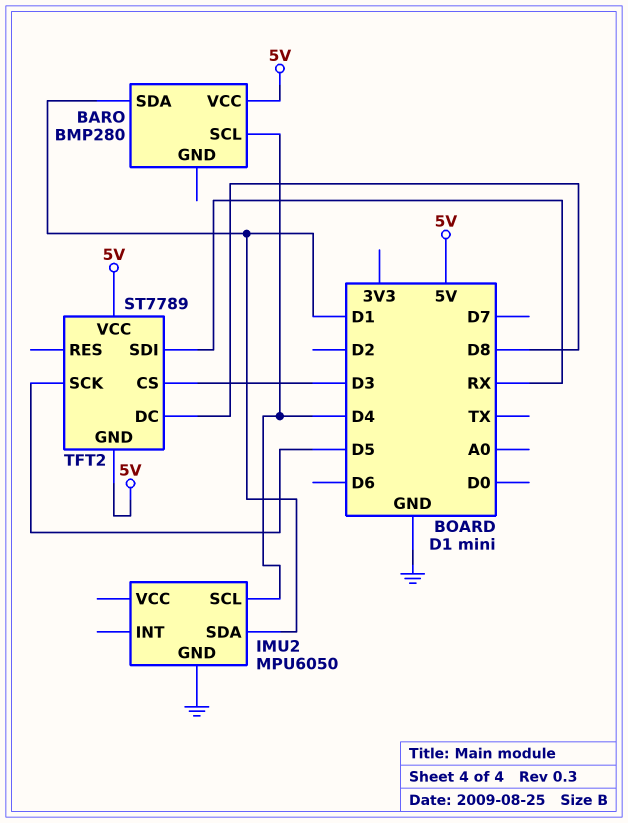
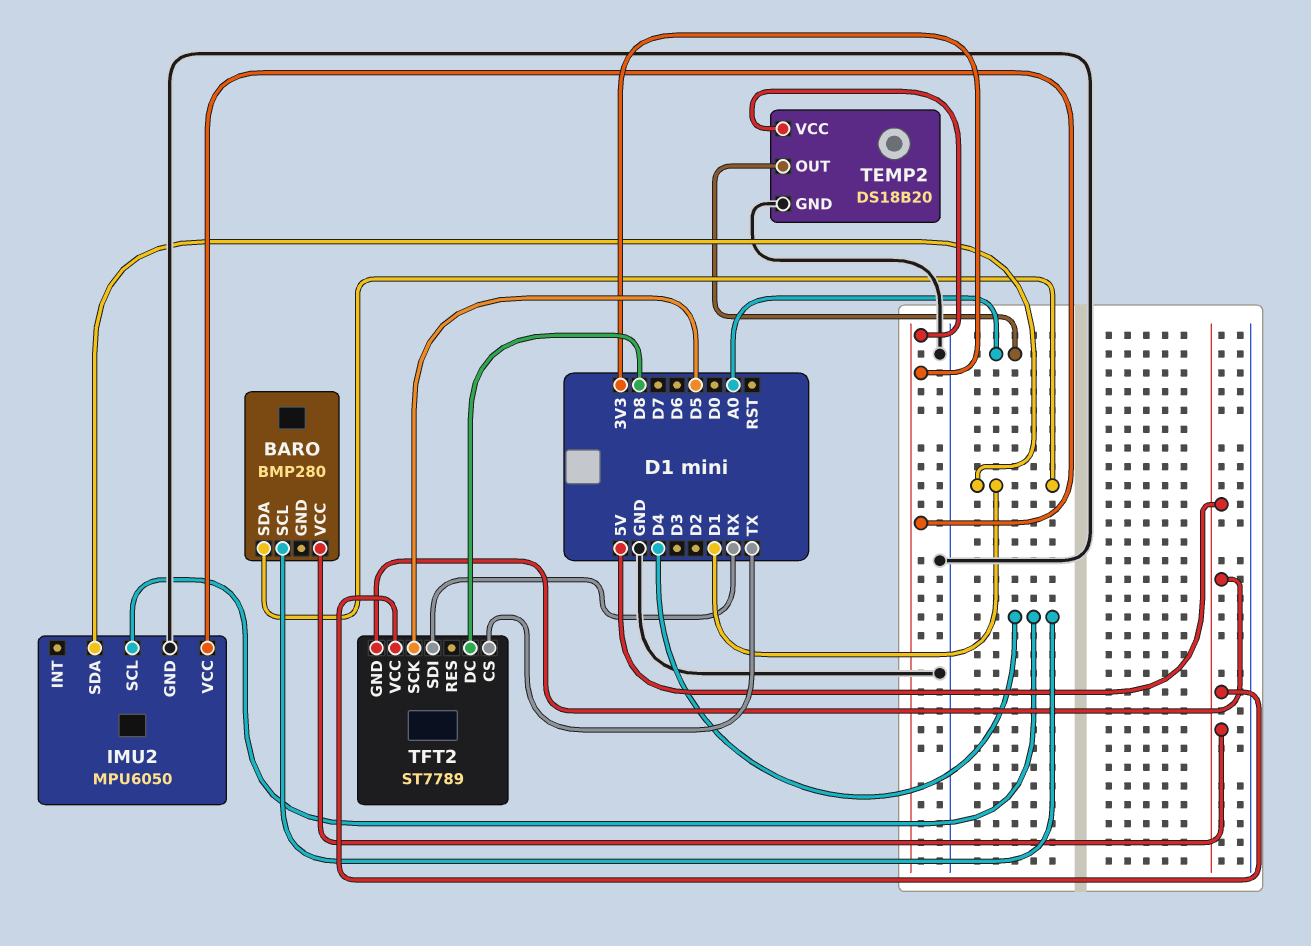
IMU2 pin VCC: none -> 3V3
TEMP2: none -> DS18B20
TEMP2 pin GND: none -> GND
TEMP2 pin OUT: none -> A0
TEMP2 pin VCC: none -> 3V3
TFT2 pin CS: D3 -> TX

